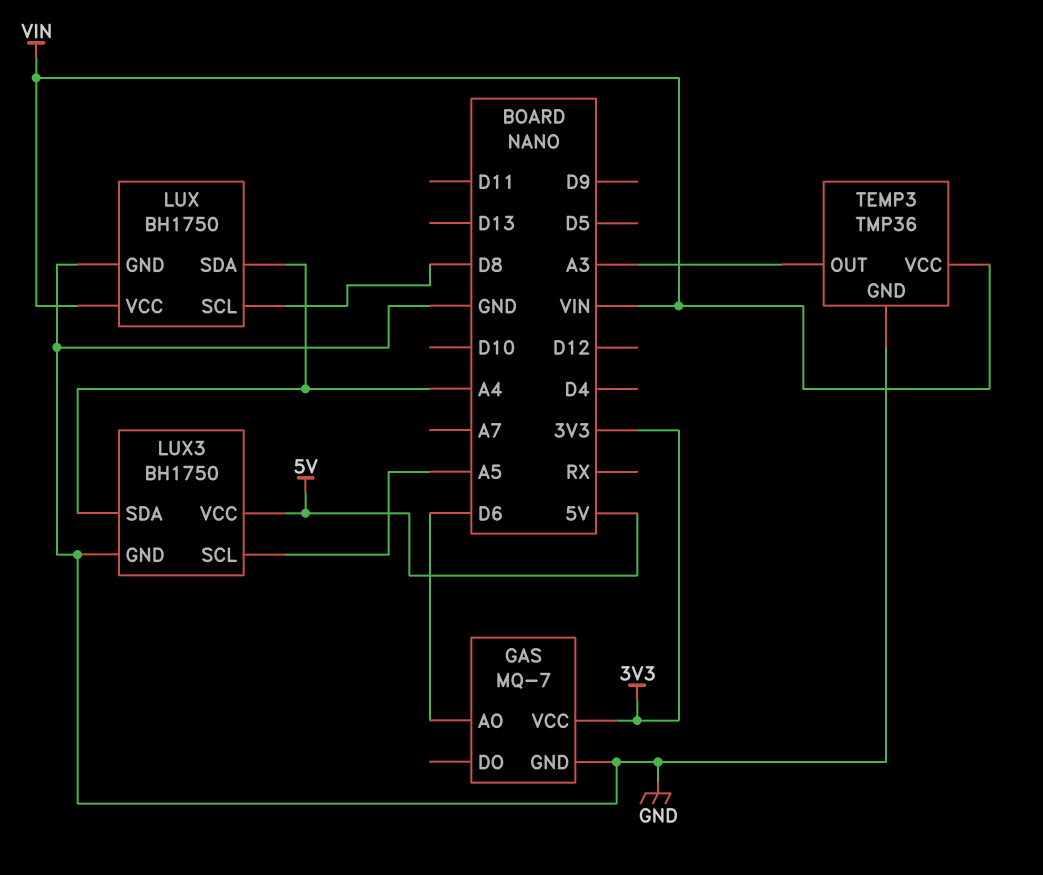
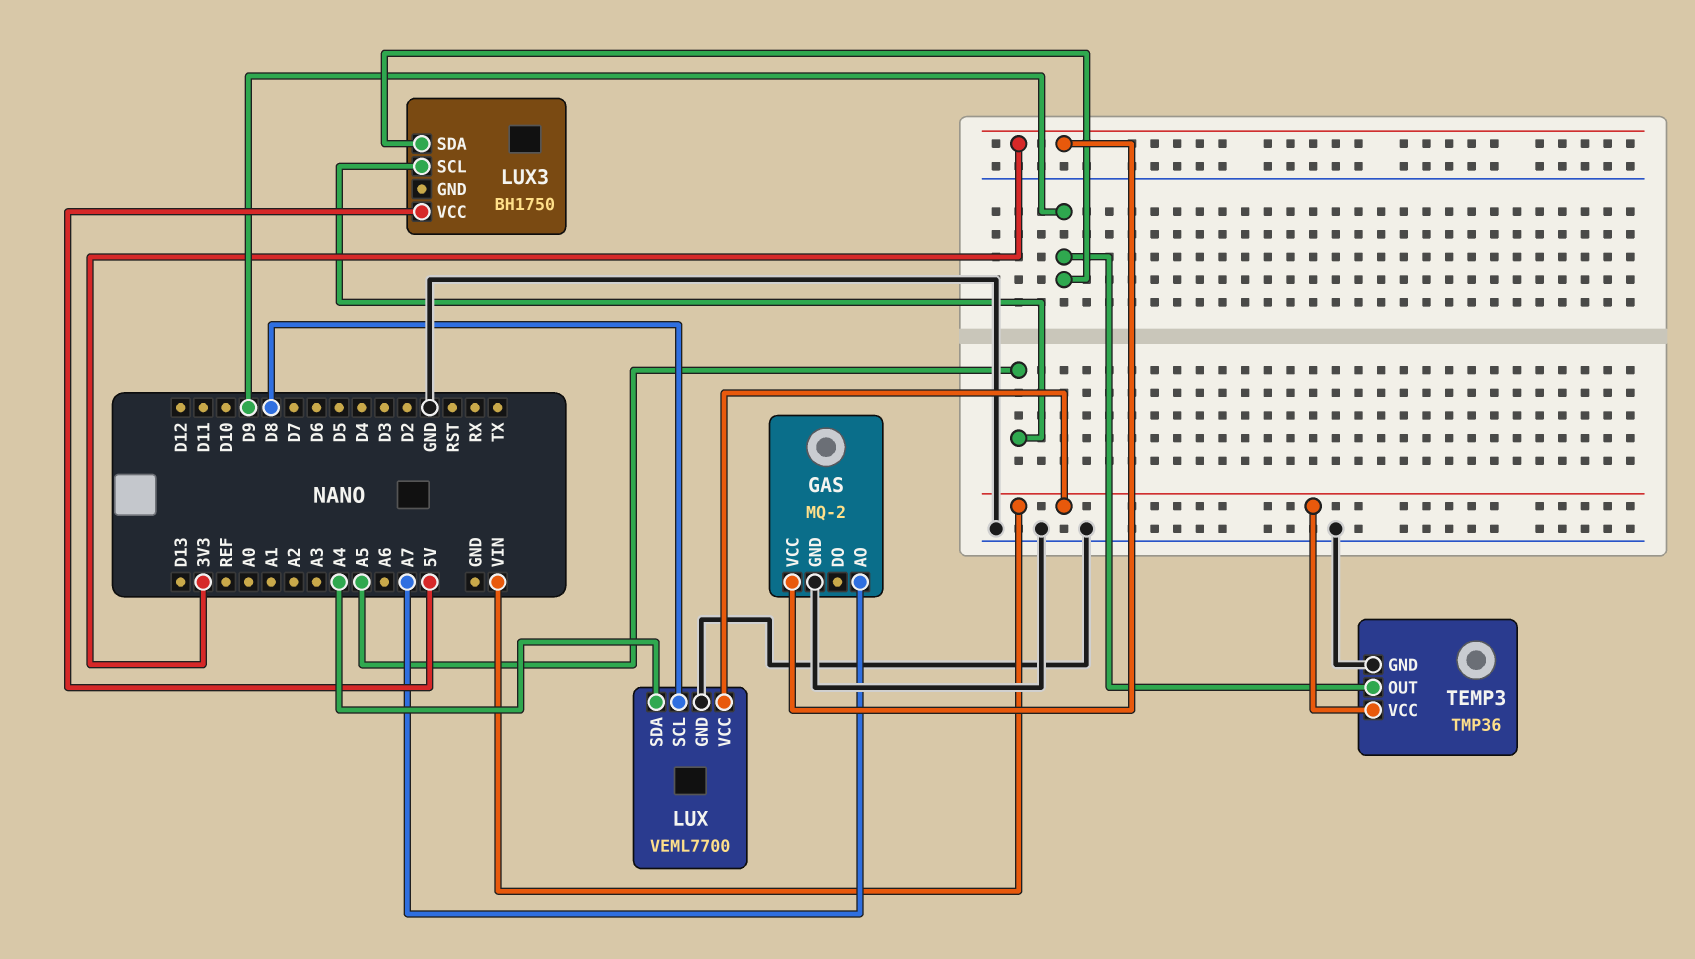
GAS: MQ-7 -> MQ-2
GAS pin AO: D6 -> A7
LUX: BH1750 -> VEML7700
LUX3 pin GND: GND -> none
LUX3 pin SDA: A4 -> D9
TEMP3 pin OUT: A3 -> D9

